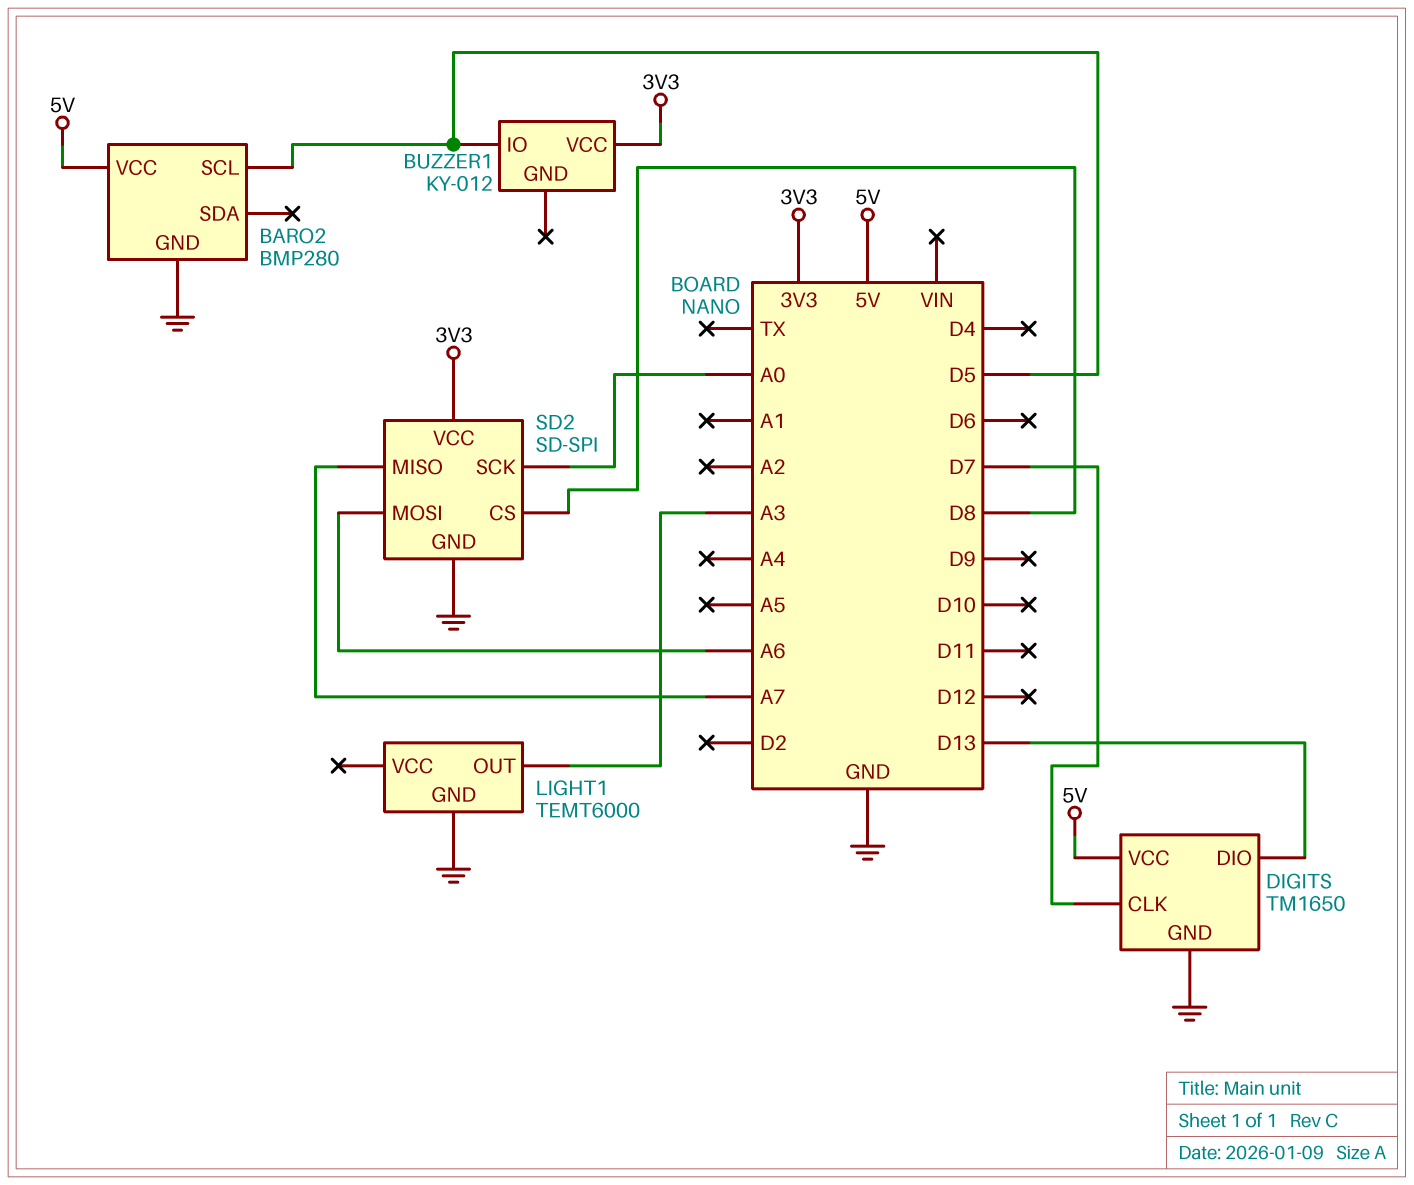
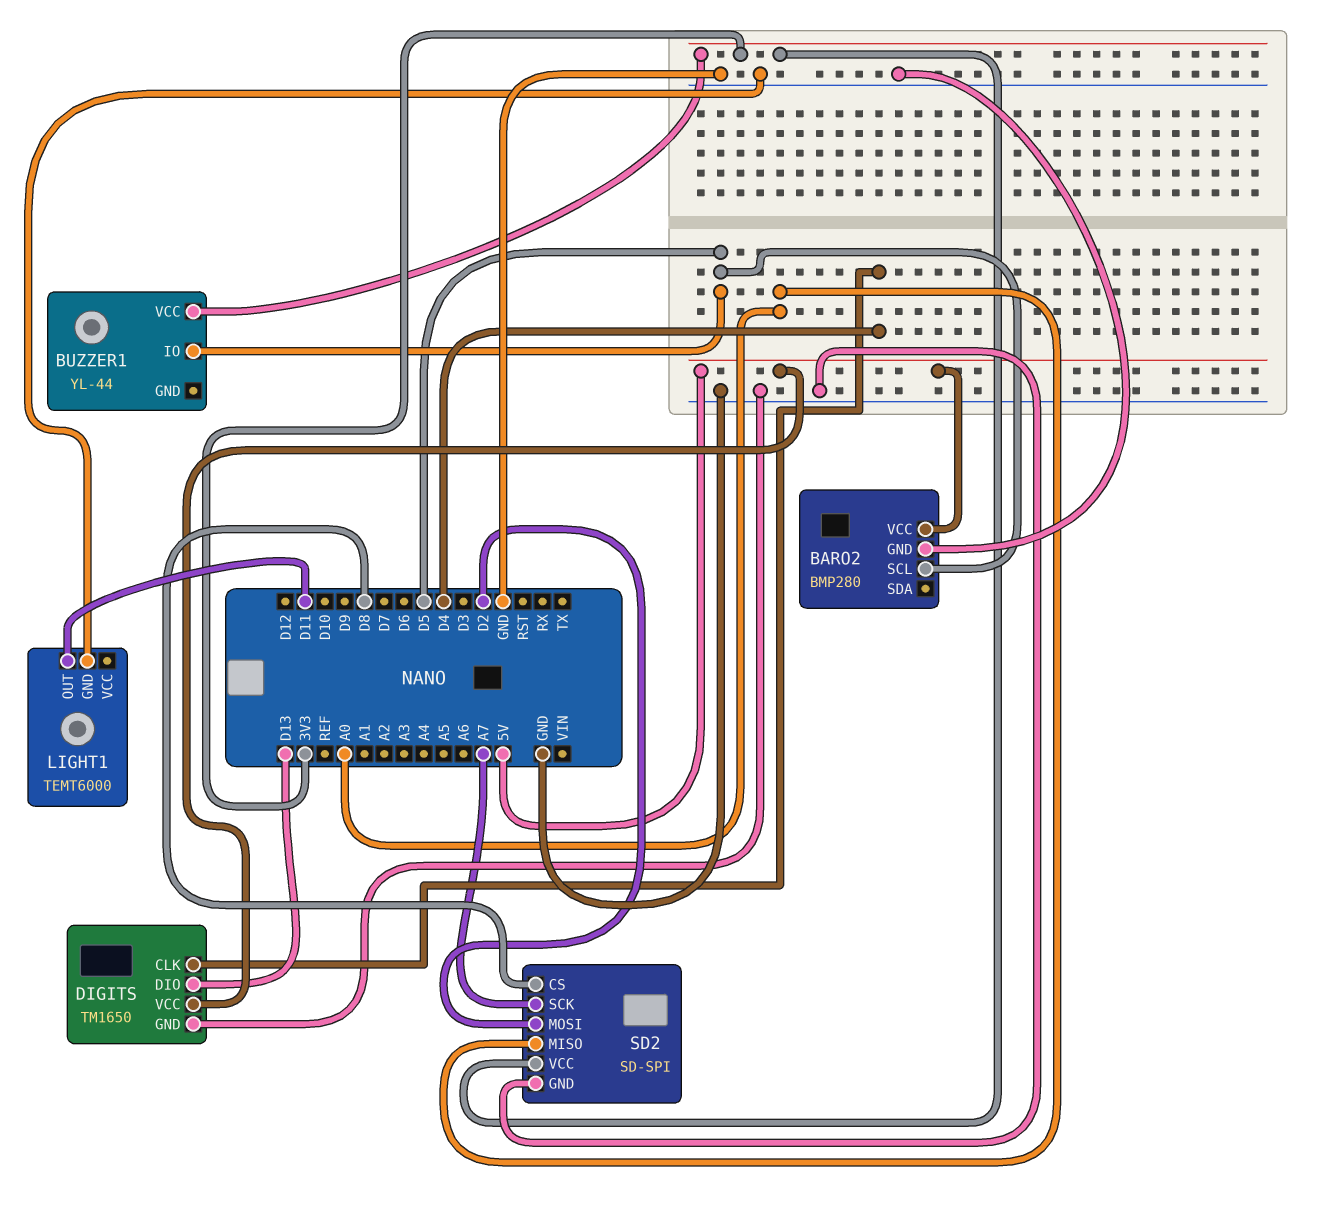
BUZZER1: KY-012 -> YL-44
DIGITS pin CLK: D7 -> D4
LIGHT1 pin OUT: A3 -> D11
SD2 pin MISO: A7 -> A0
SD2 pin MOSI: A6 -> D2
SD2 pin SCK: A0 -> A7

